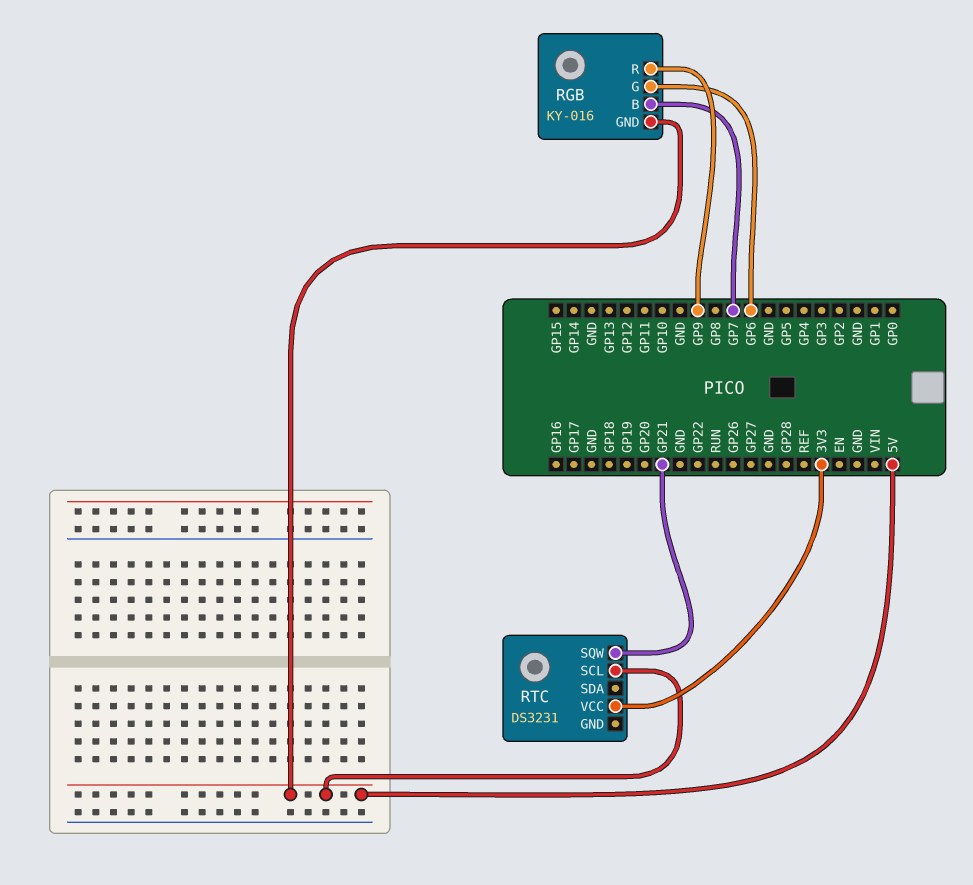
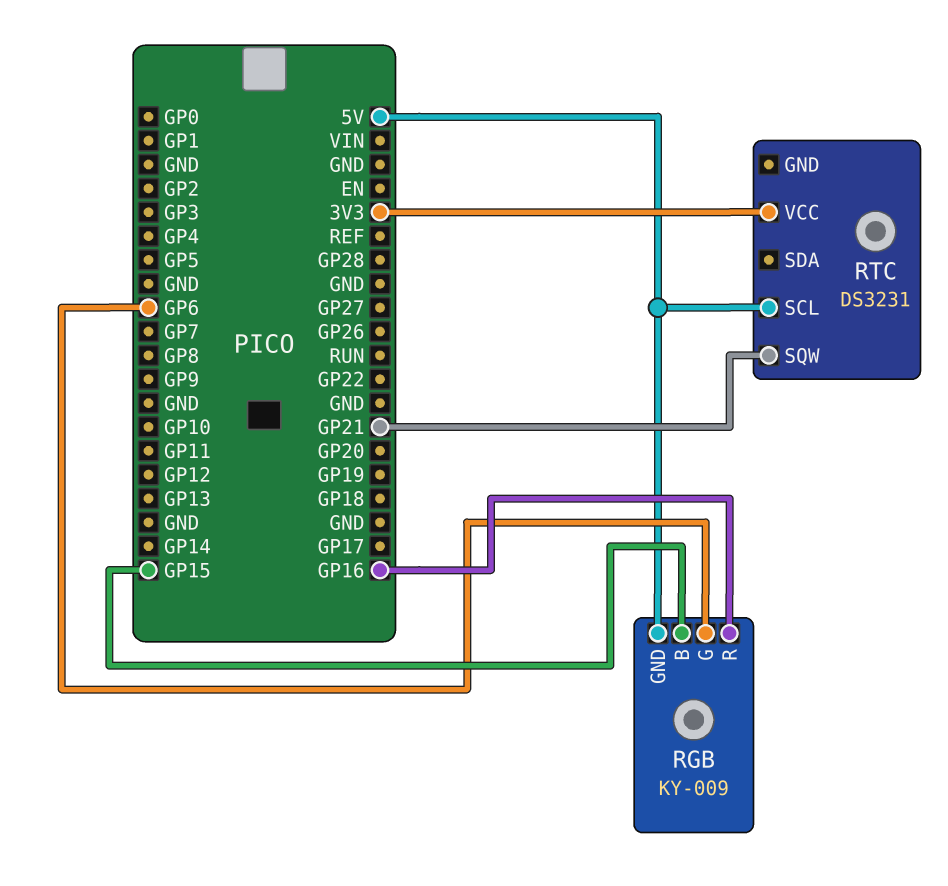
RGB: KY-016 -> KY-009
RGB pin B: GP7 -> GP15
RGB pin R: GP9 -> GP16

